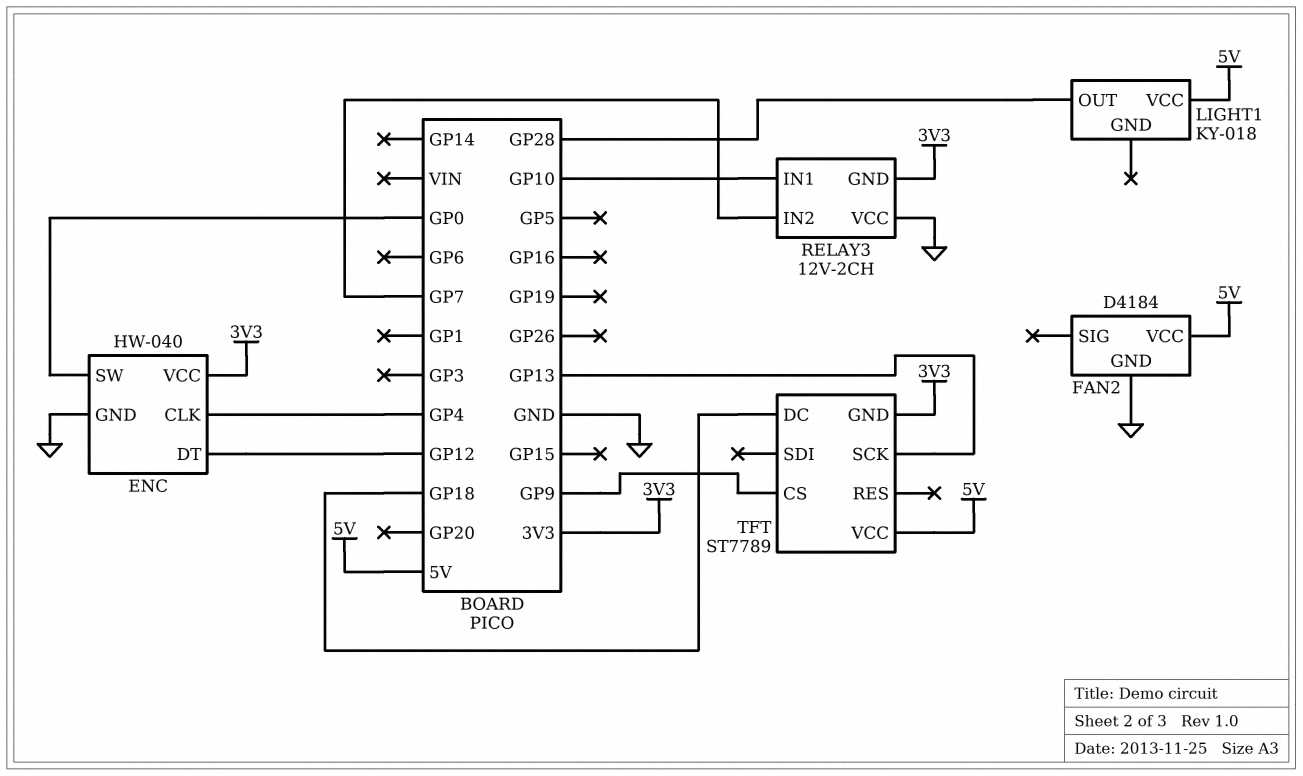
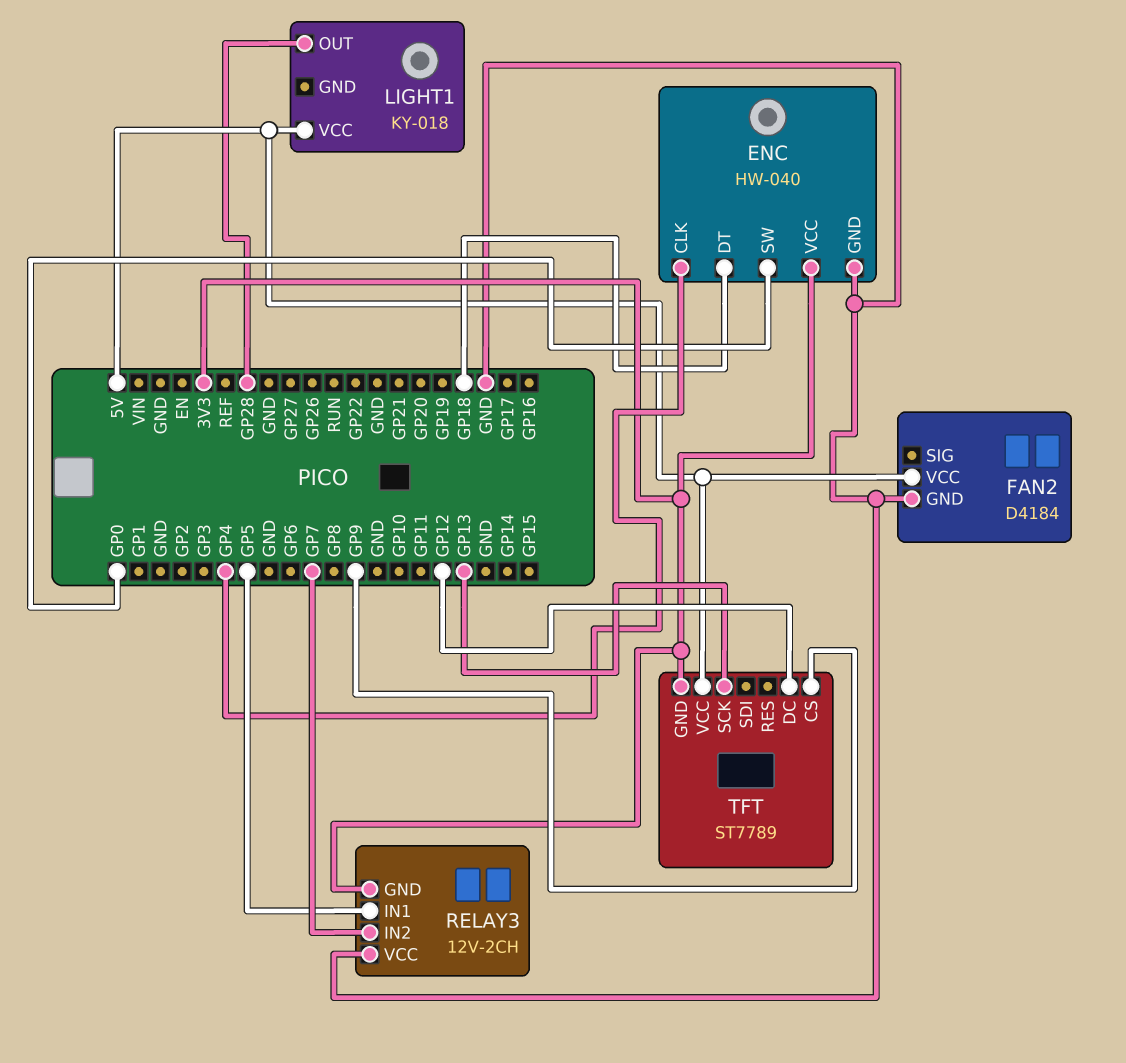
ENC pin DT: GP12 -> GP18
RELAY3 pin IN1: GP10 -> GP5
TFT pin DC: GP18 -> GP12

